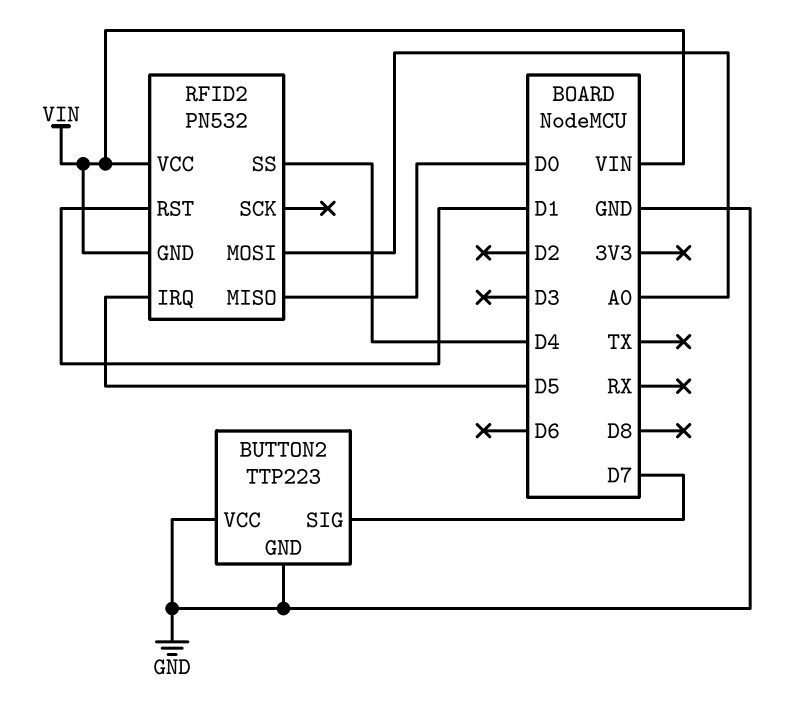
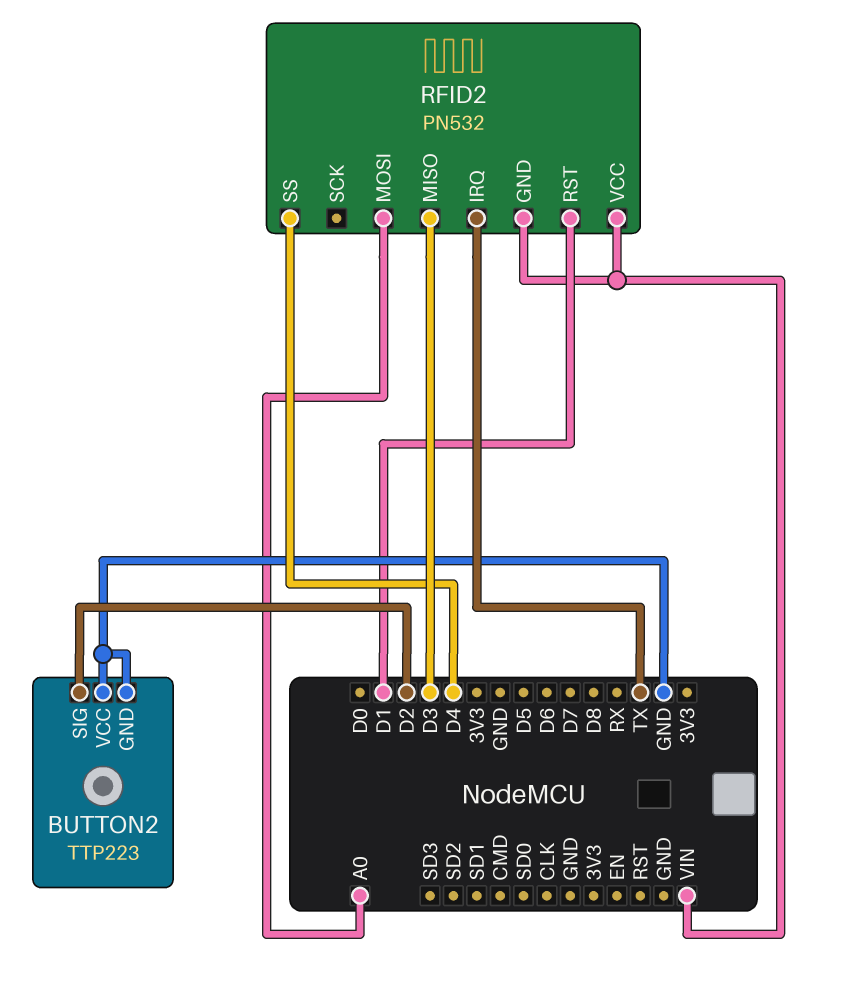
BUTTON2 pin SIG: D7 -> D2
RFID2 pin IRQ: D5 -> TX
RFID2 pin MISO: D0 -> D3

